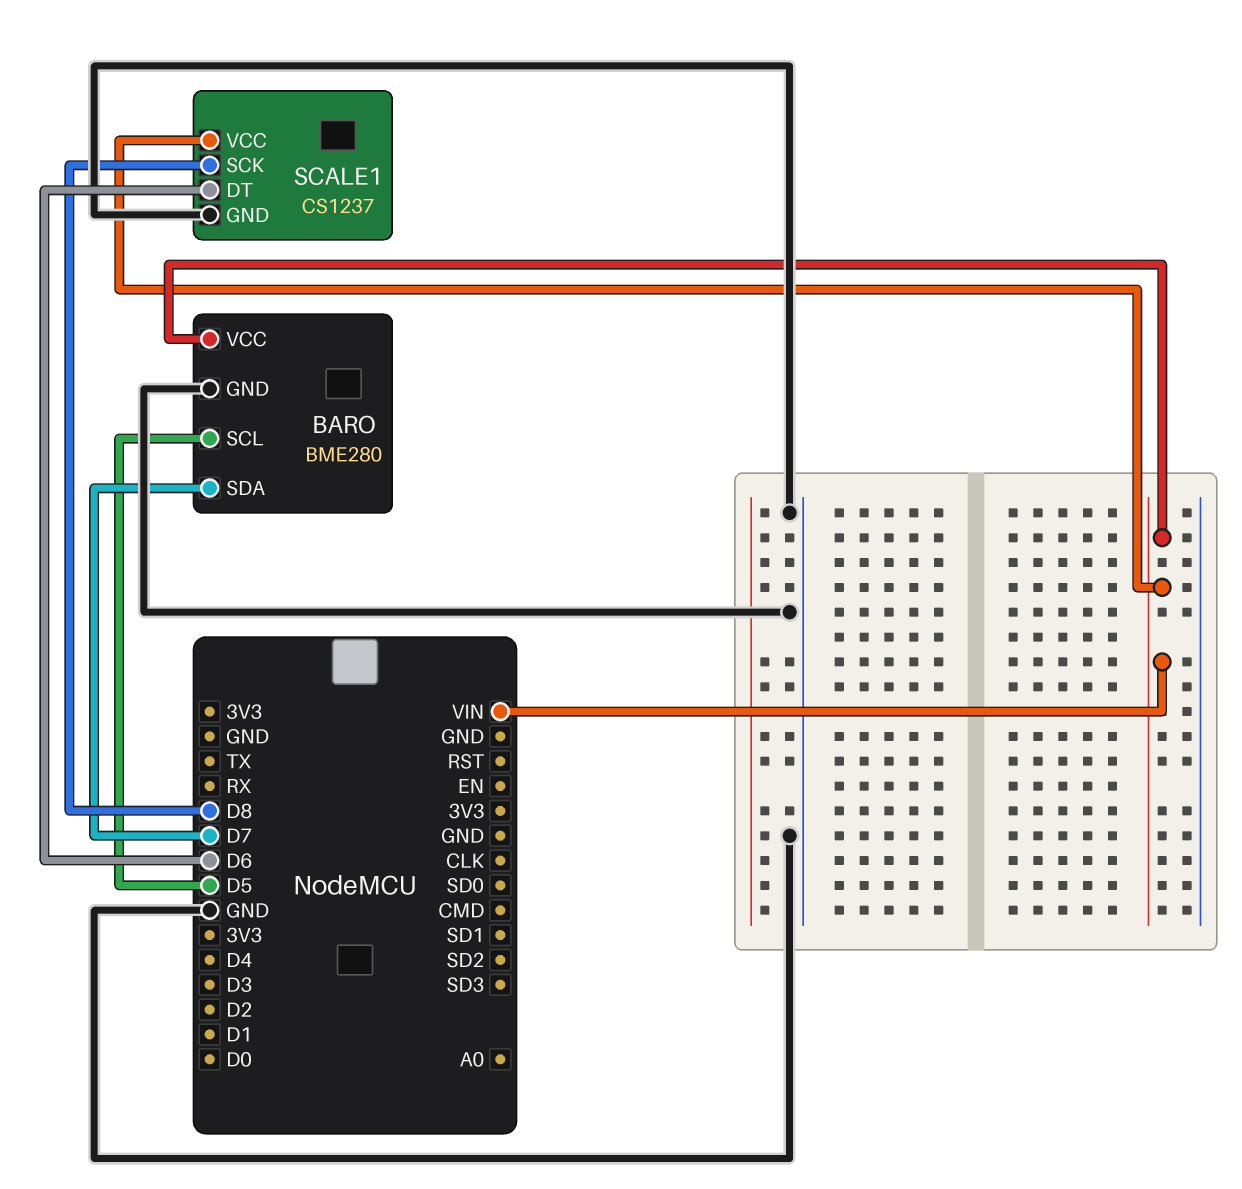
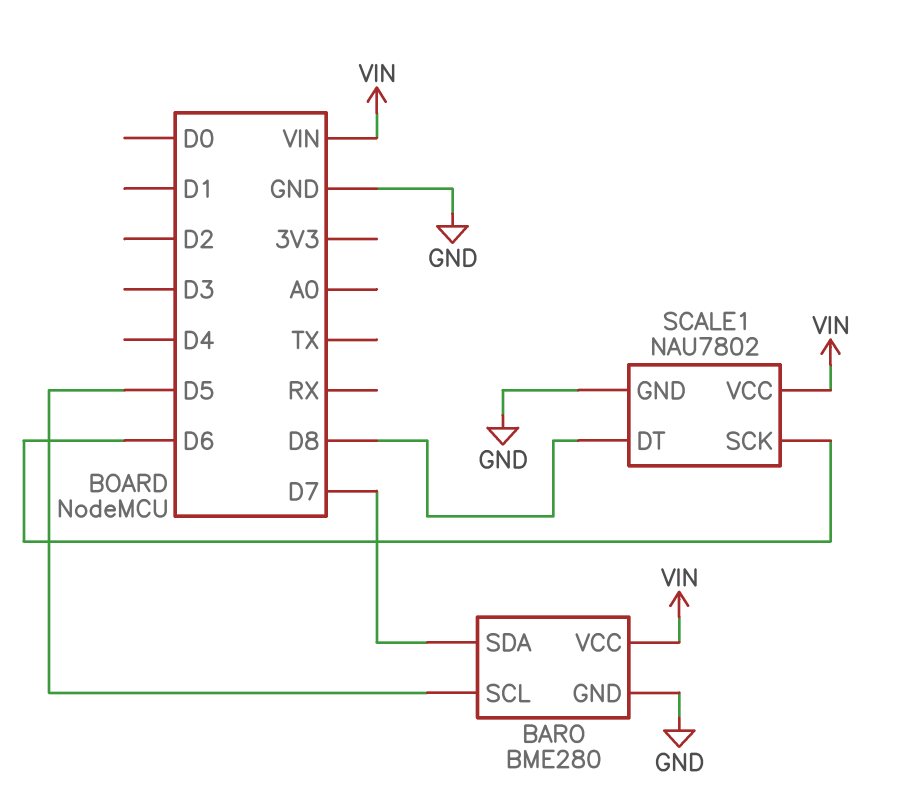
SCALE1: CS1237 -> NAU7802
SCALE1 pin DT: D6 -> D8
SCALE1 pin SCK: D8 -> D6

